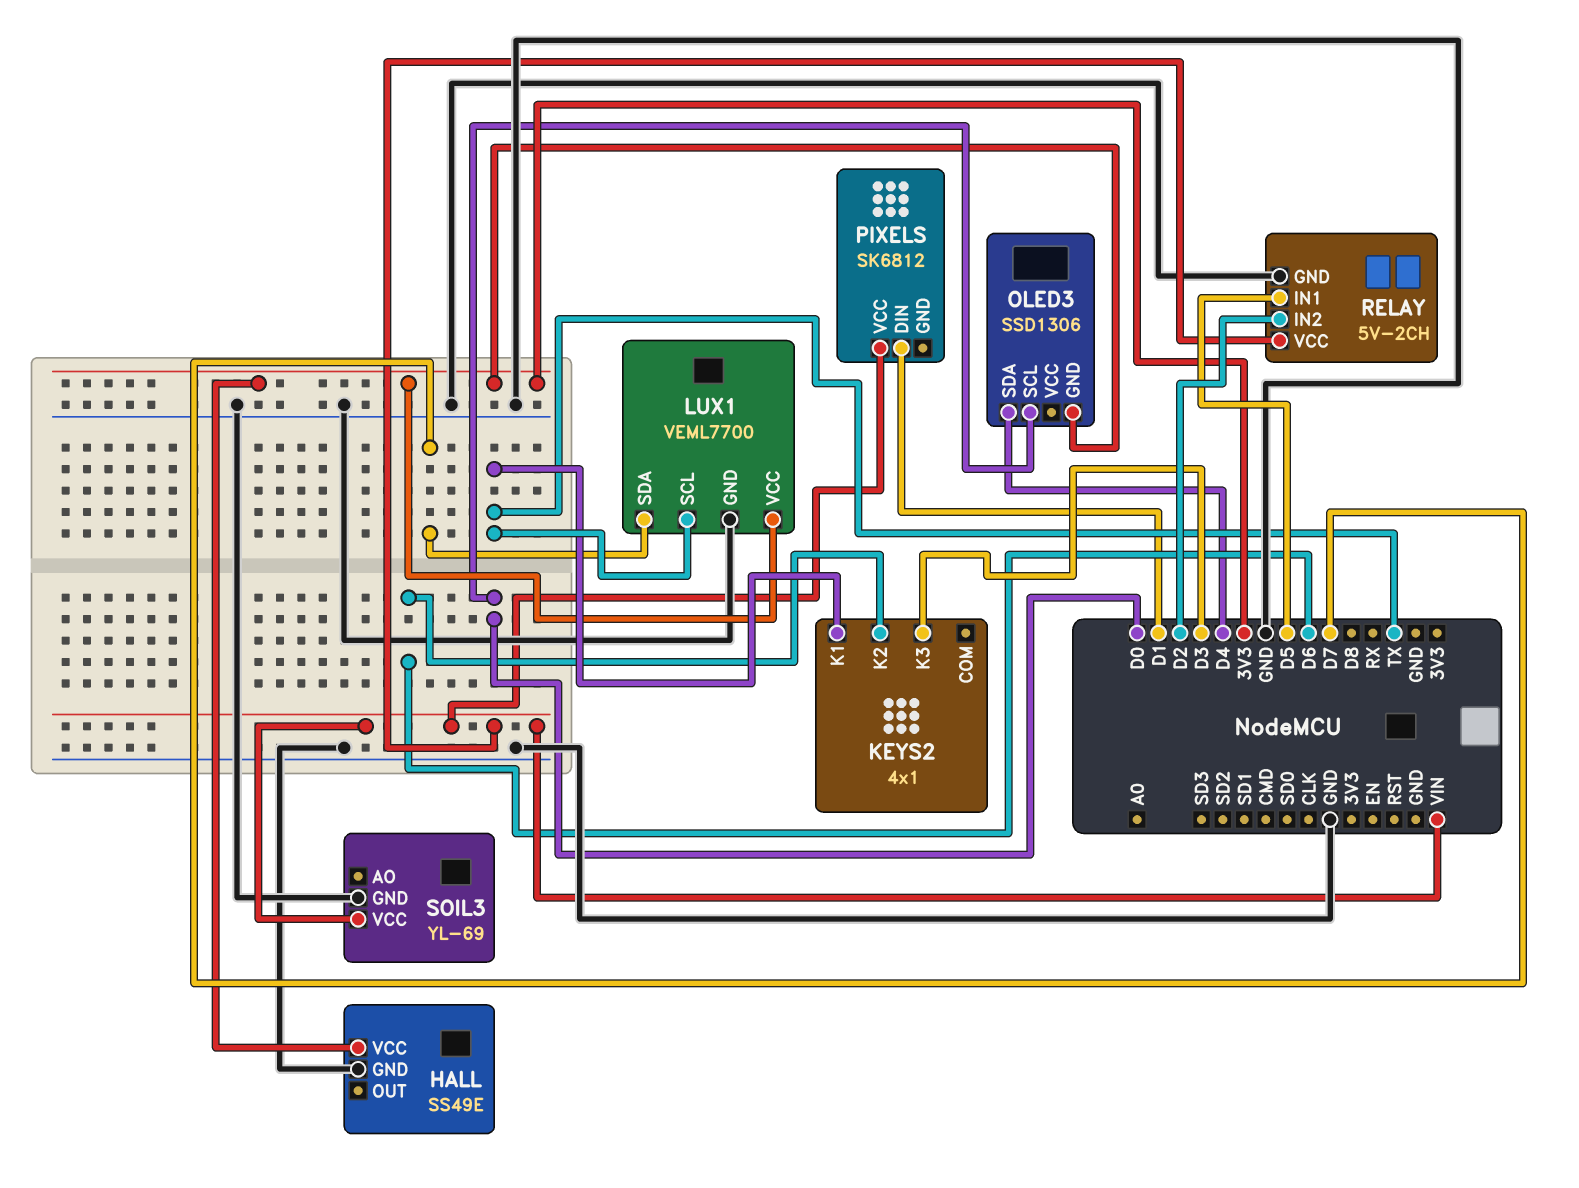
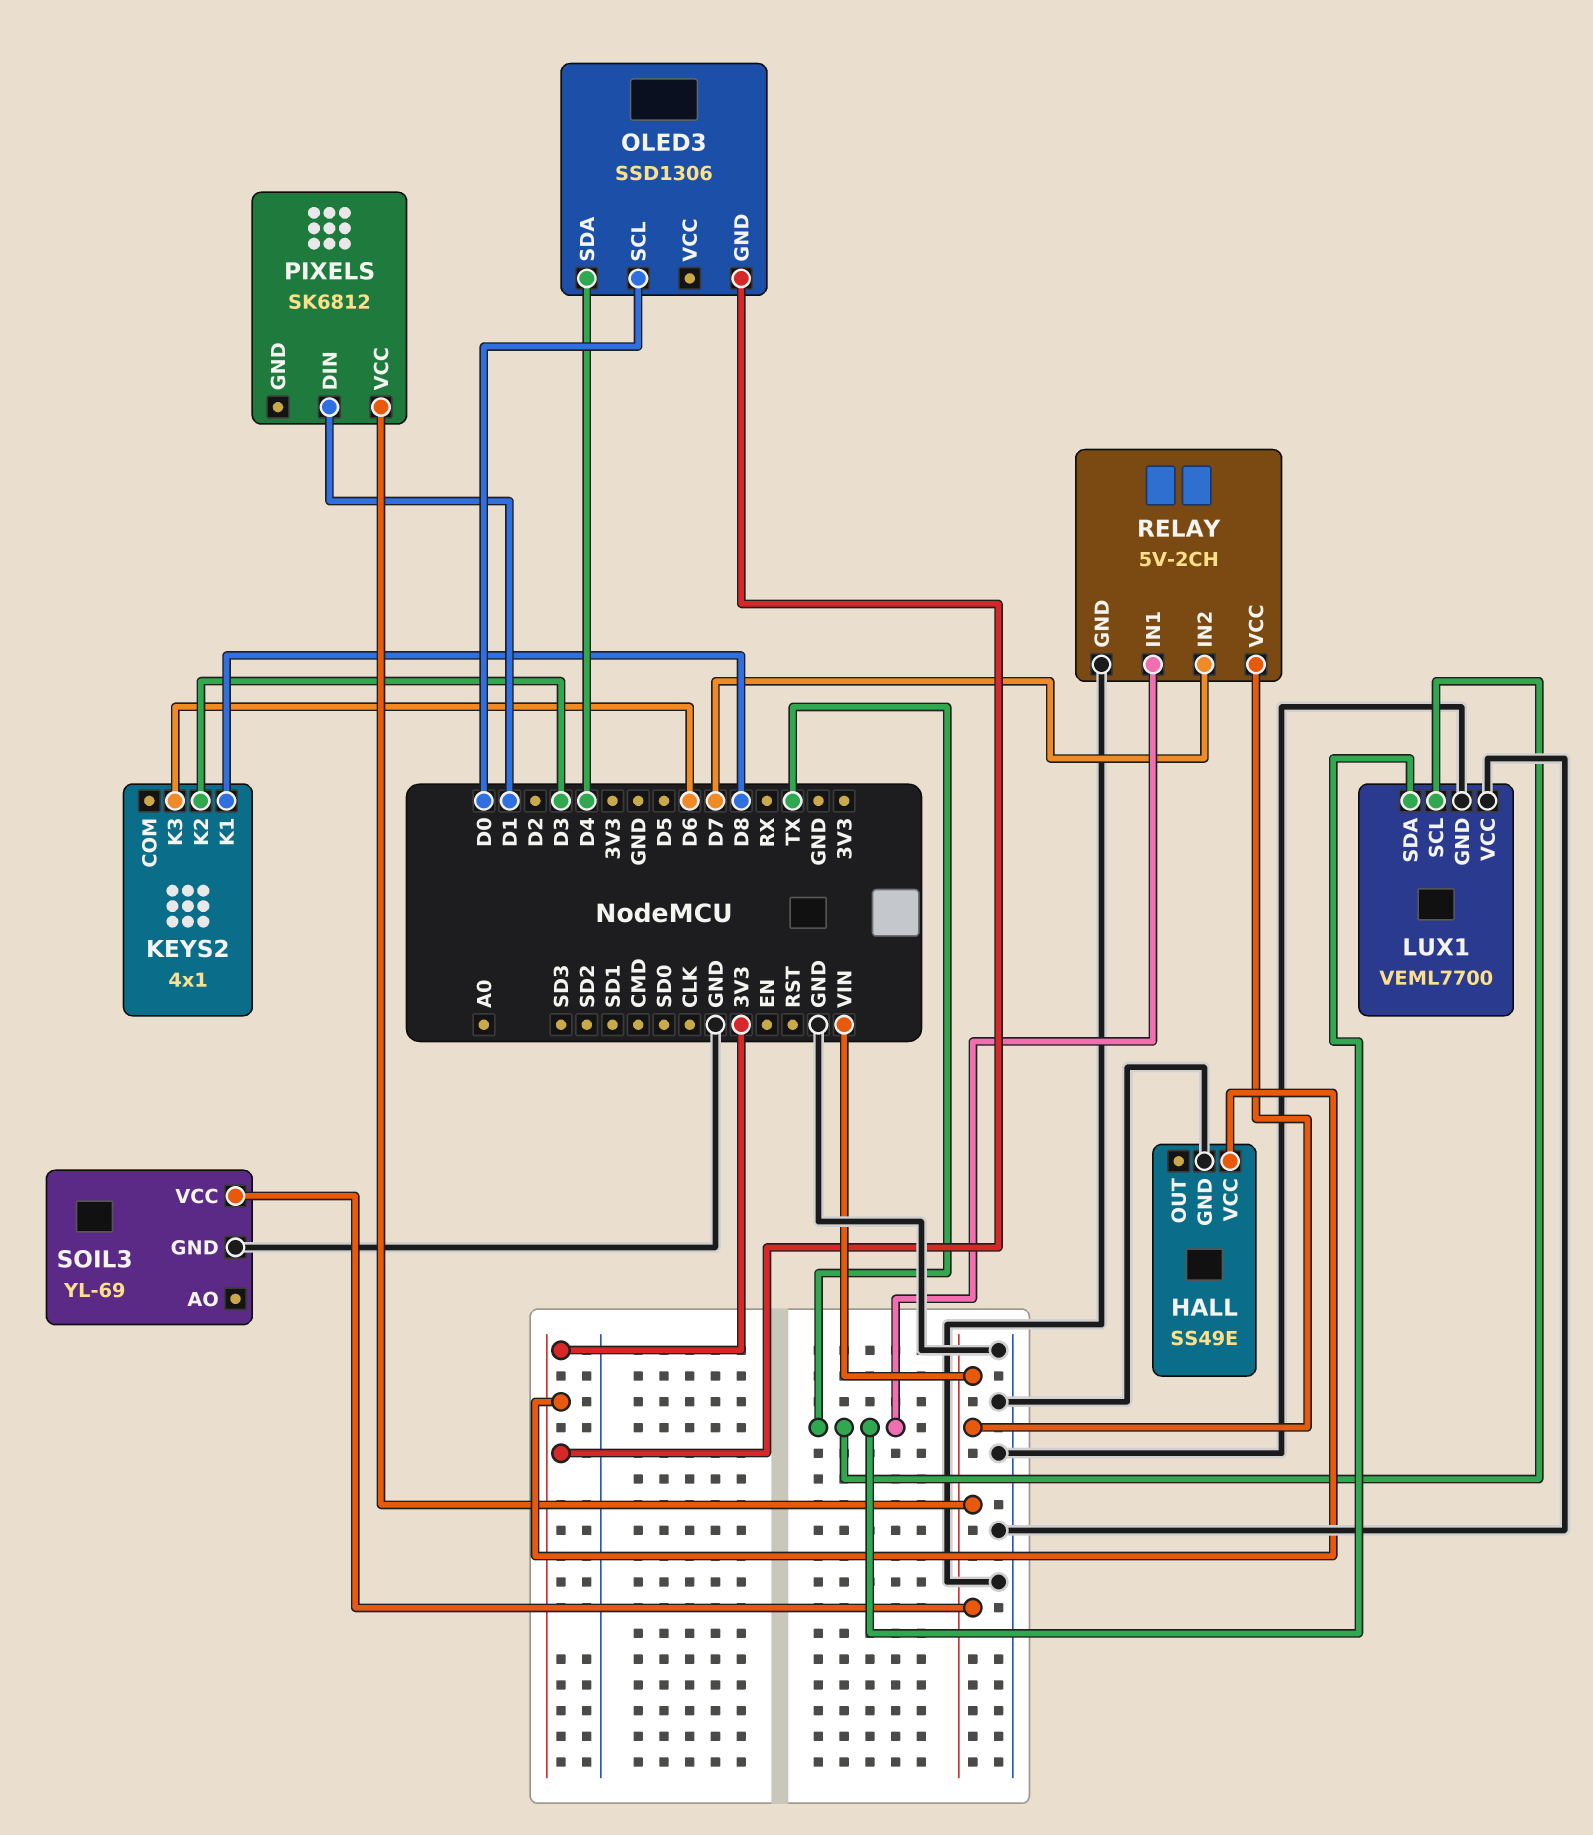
KEYS2 pin K1: TX -> D8
KEYS2 pin K2: D6 -> D3
KEYS2 pin K3: D3 -> D6
LUX1 pin SDA: D7 -> TX
LUX1 pin VCC: 3V3 -> GND
RELAY pin IN1: D5 -> TX
RELAY pin IN2: D2 -> D7

